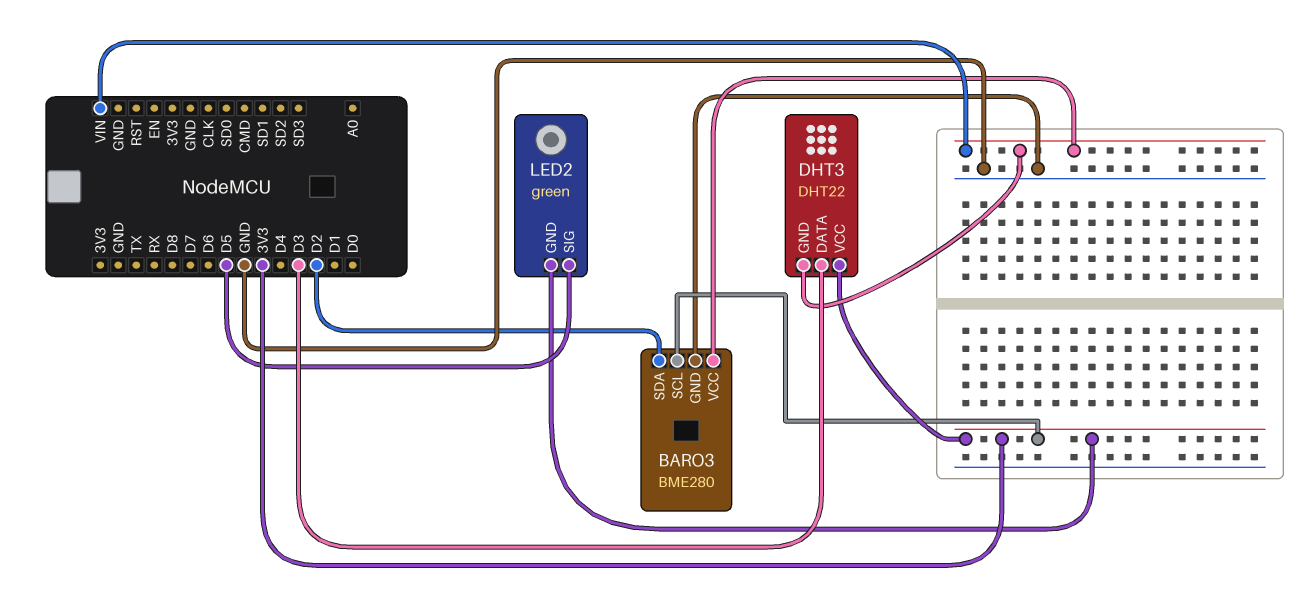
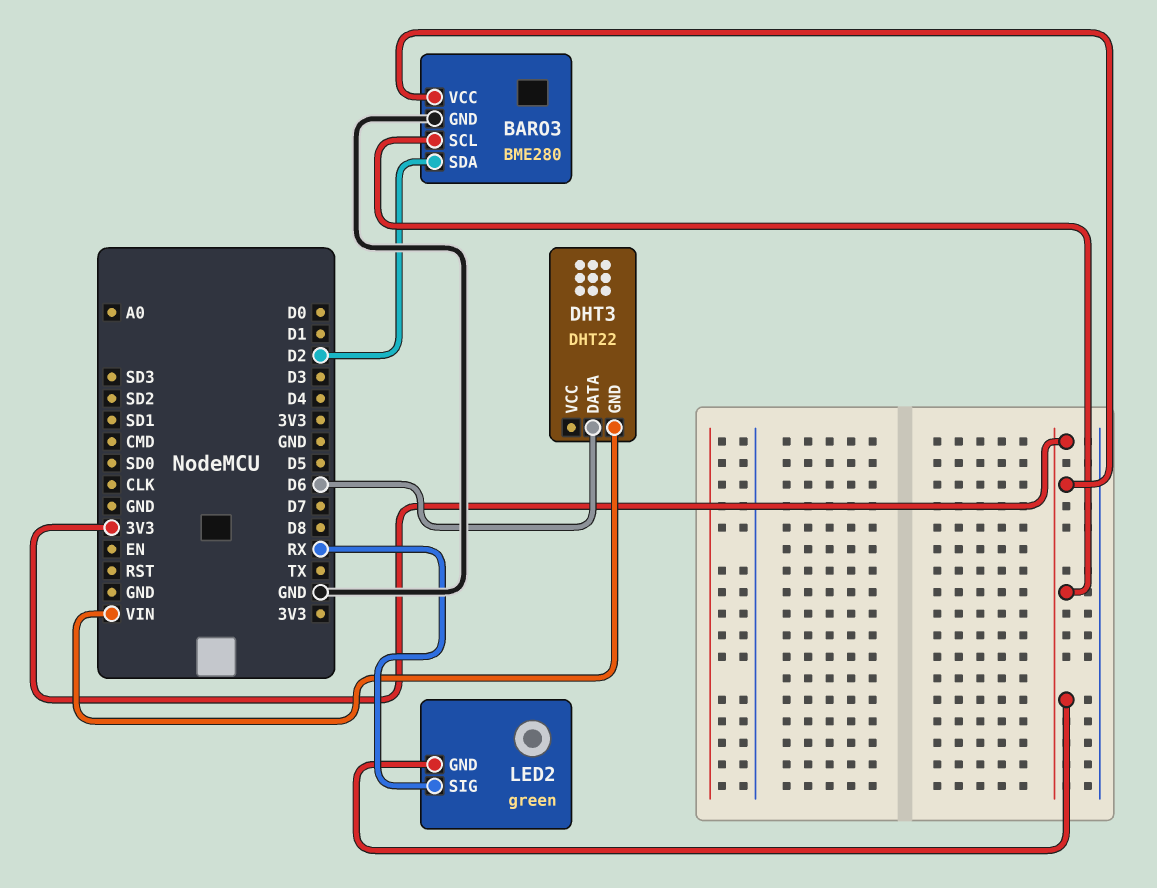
BARO3 pin VCC: VIN -> 3V3
DHT3 pin DATA: D3 -> D6
DHT3 pin VCC: 3V3 -> none
LED2 pin SIG: D5 -> RX

